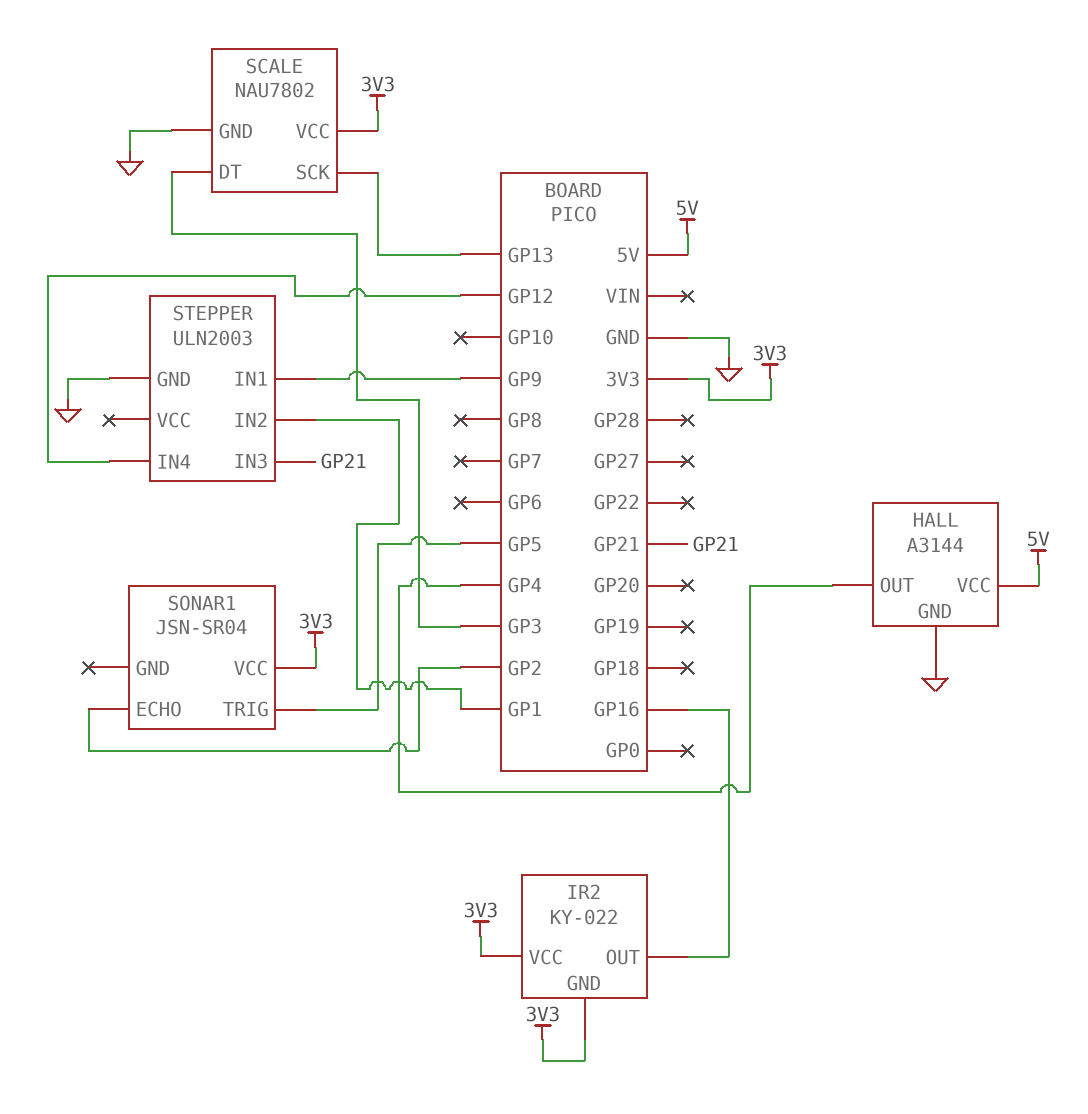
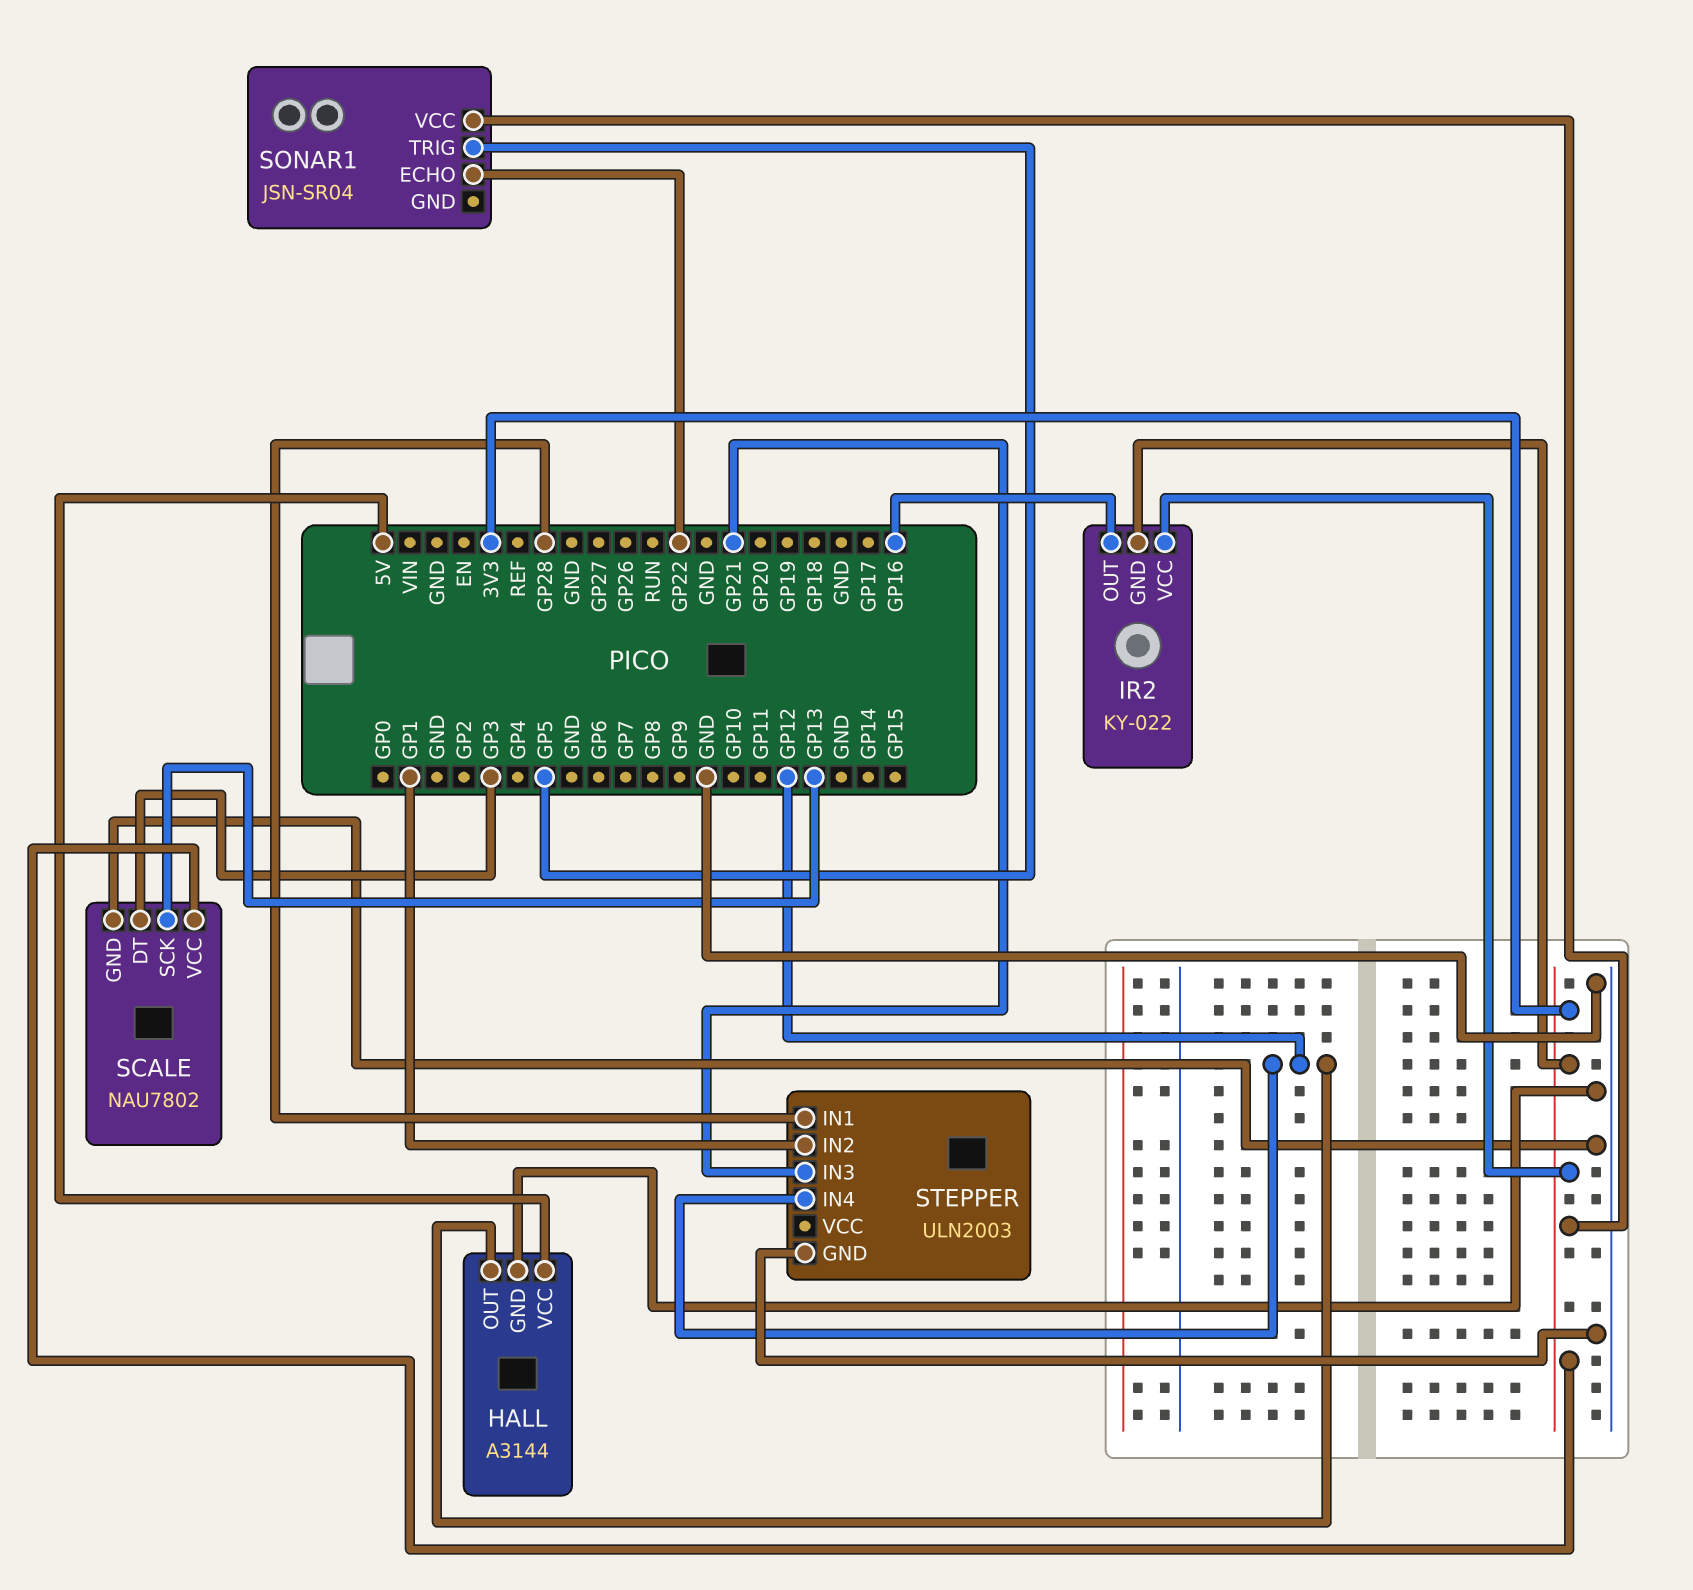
HALL pin OUT: GP4 -> GP12
SONAR1 pin ECHO: GP2 -> GP22
STEPPER pin IN1: GP9 -> GP28

